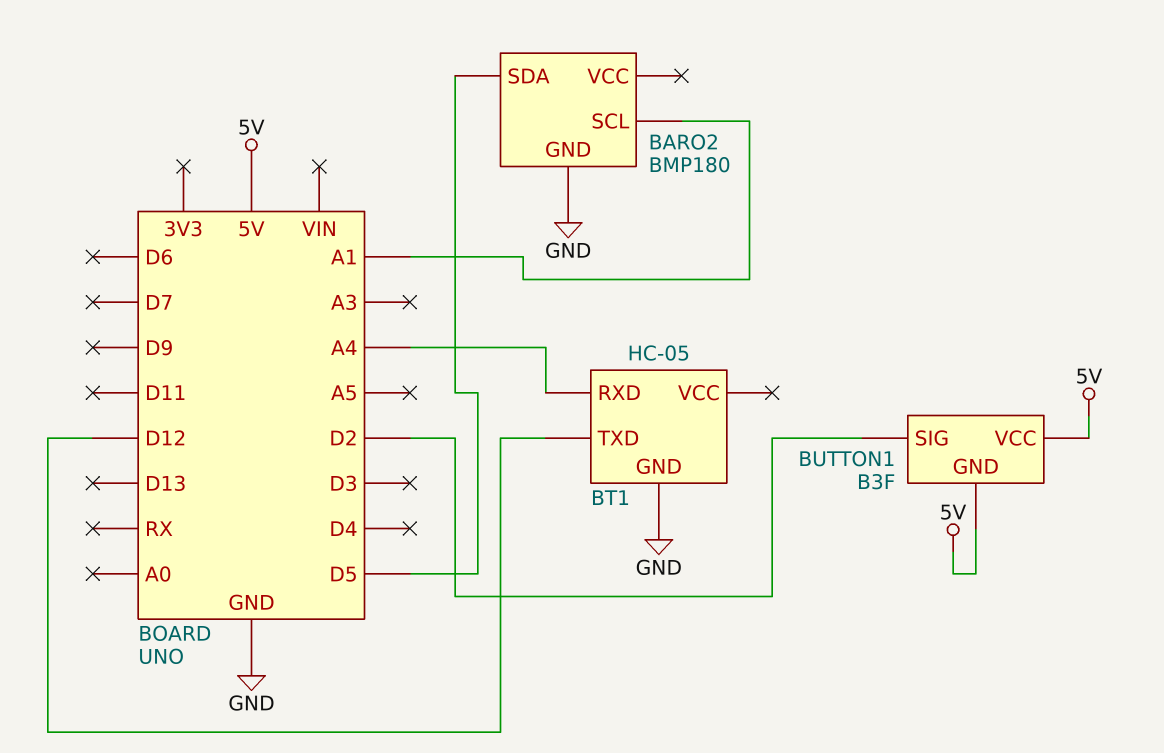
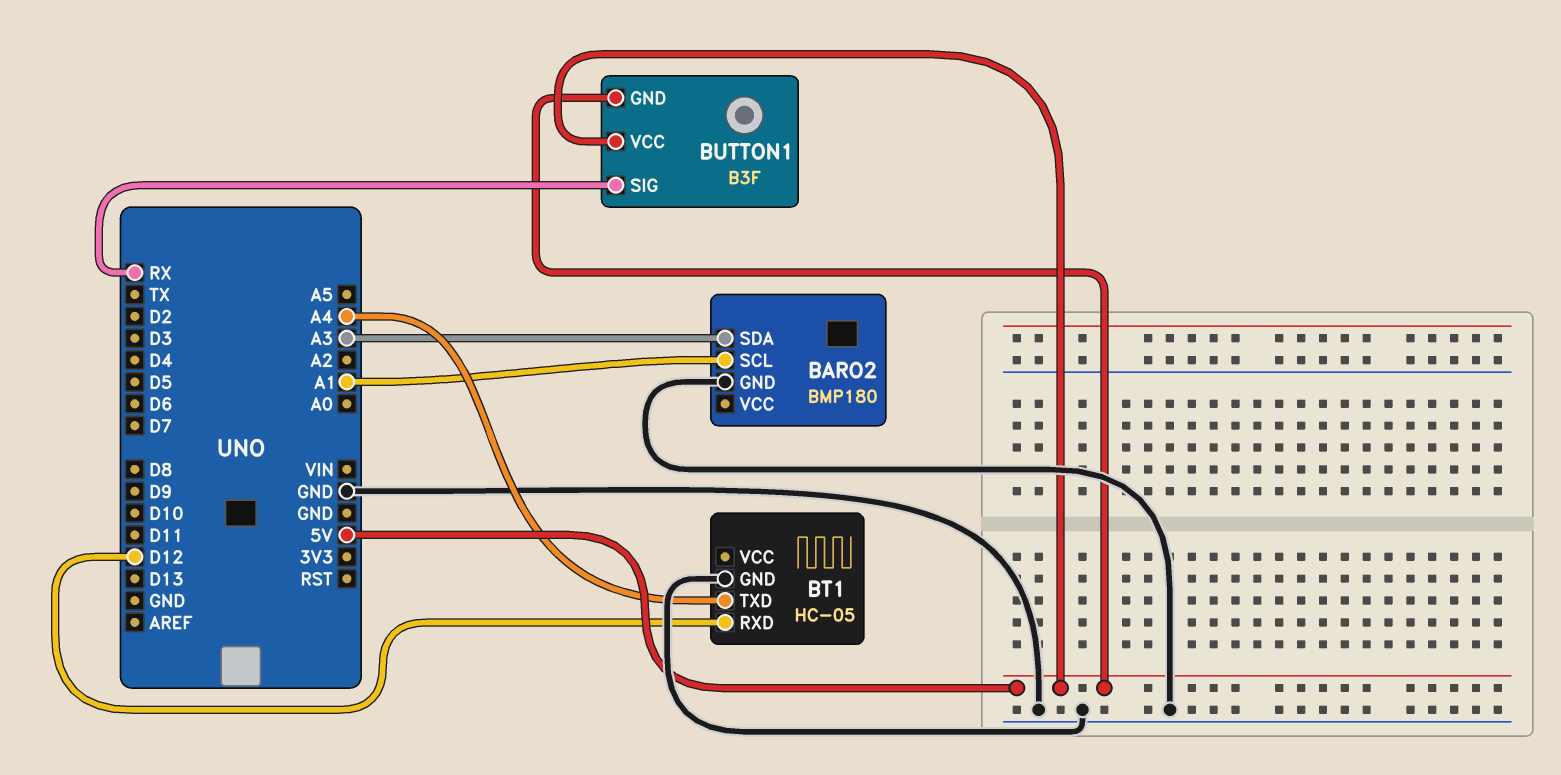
BARO2 pin SDA: D5 -> A3
BT1 pin RXD: A4 -> D12
BT1 pin TXD: D12 -> A4
BUTTON1 pin SIG: D2 -> RX

